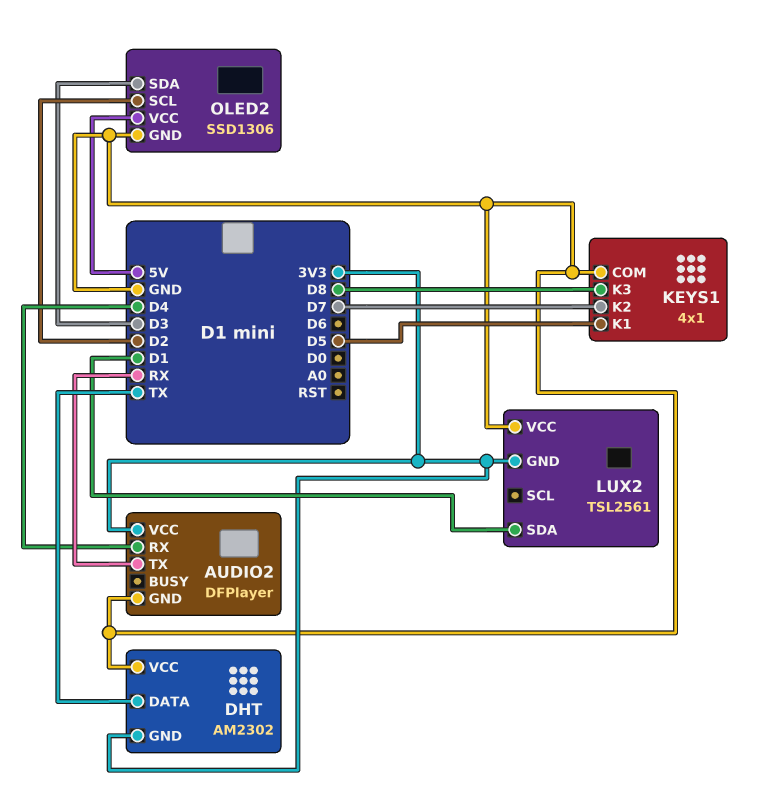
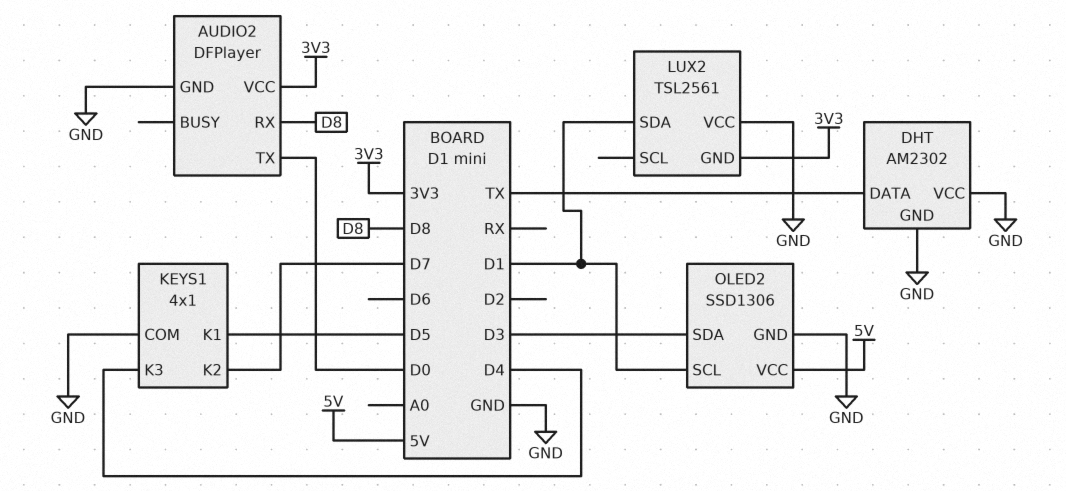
AUDIO2 pin RX: D4 -> D8
AUDIO2 pin TX: RX -> D0
DHT pin GND: 3V3 -> GND
KEYS1 pin K3: D8 -> D4
OLED2 pin SCL: D2 -> D1

